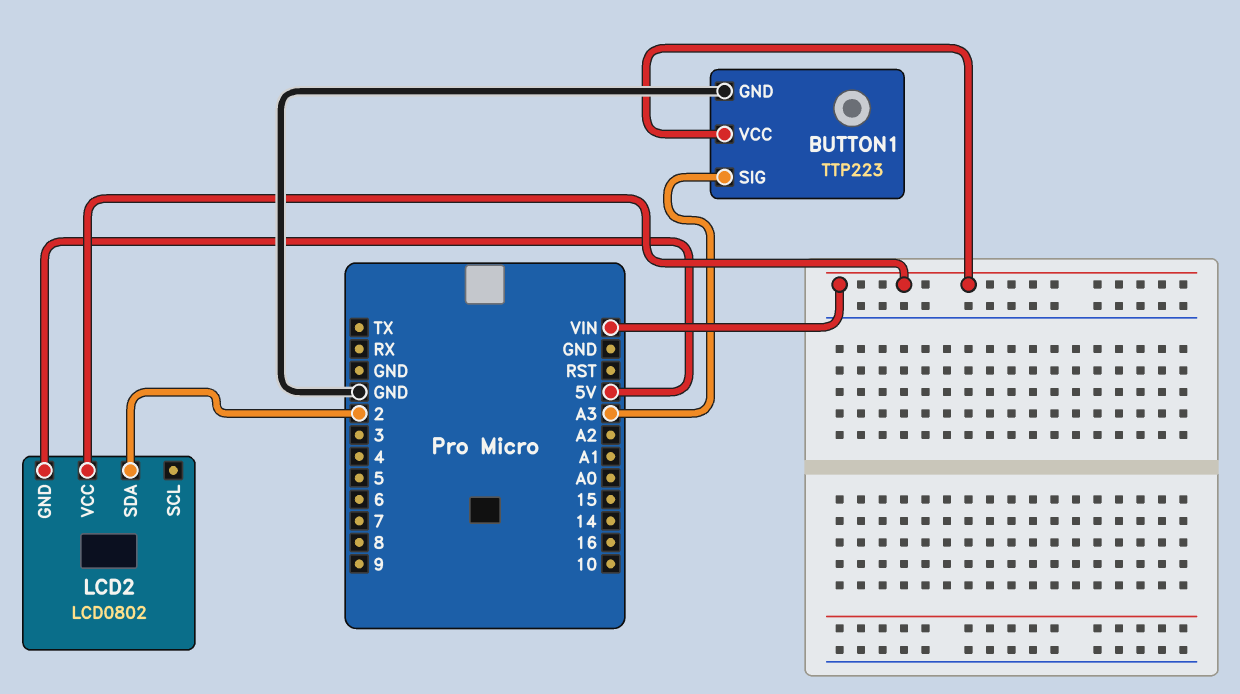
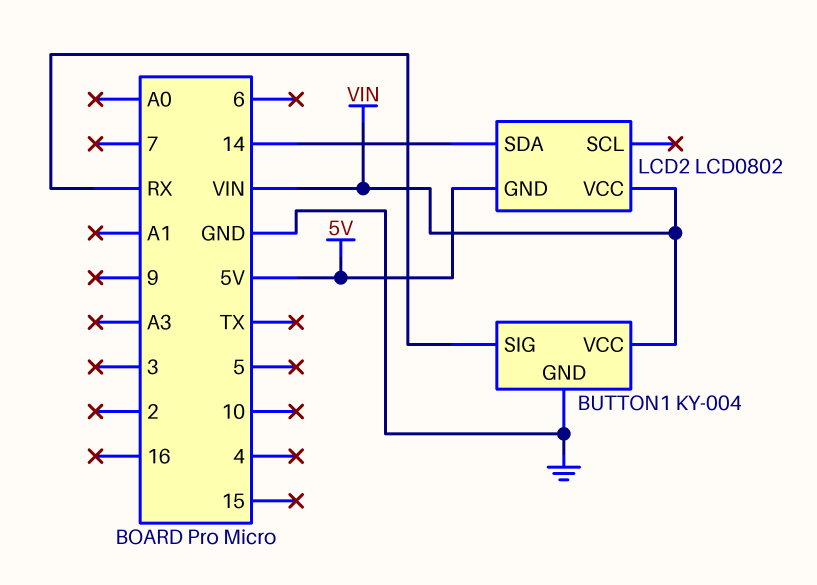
BUTTON1: TTP223 -> KY-004
BUTTON1 pin SIG: A3 -> RX
LCD2 pin SDA: 2 -> 14

